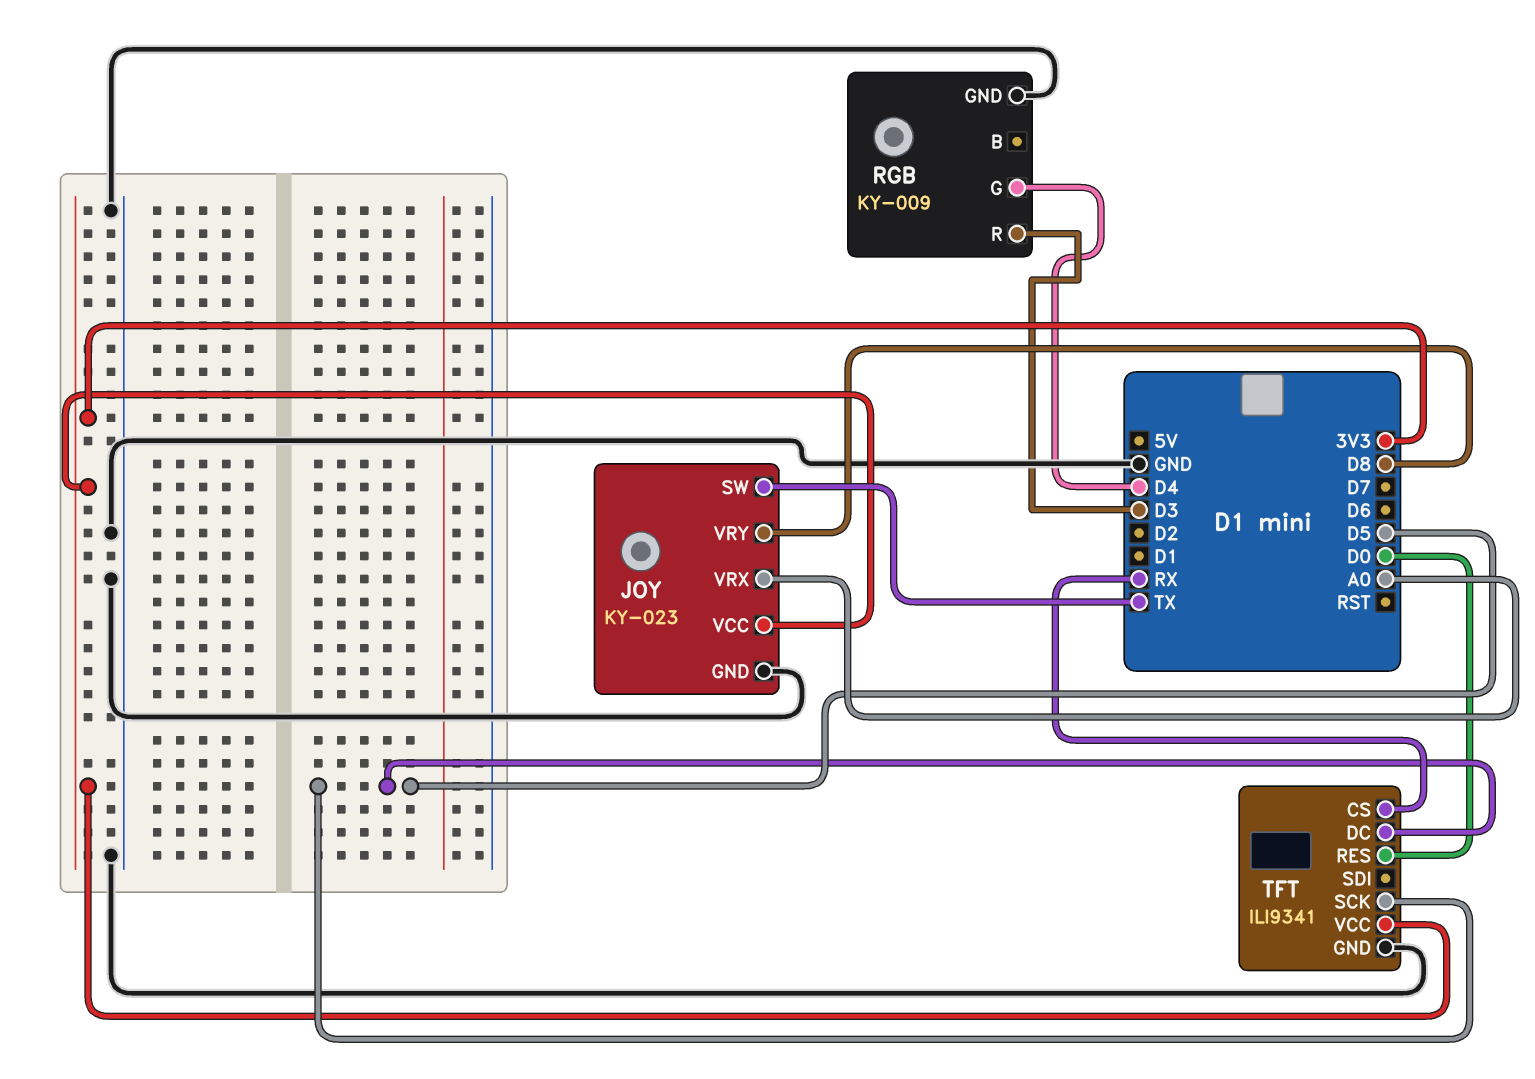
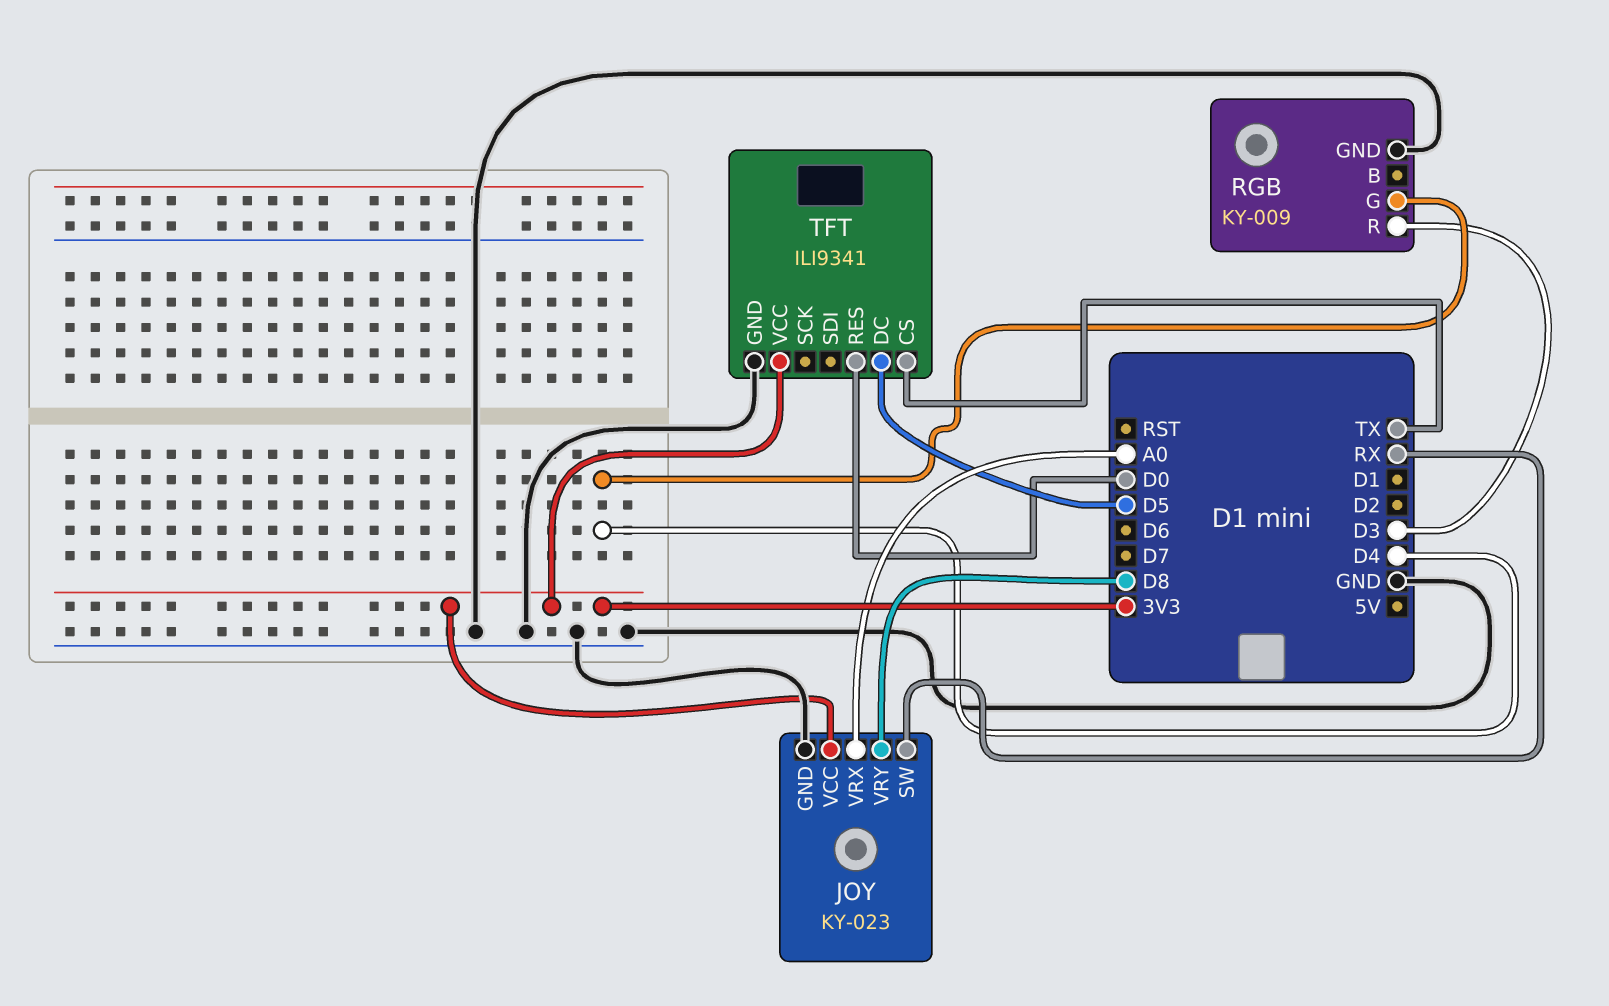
JOY pin SW: TX -> RX
TFT pin CS: RX -> TX
TFT pin SCK: D5 -> none

